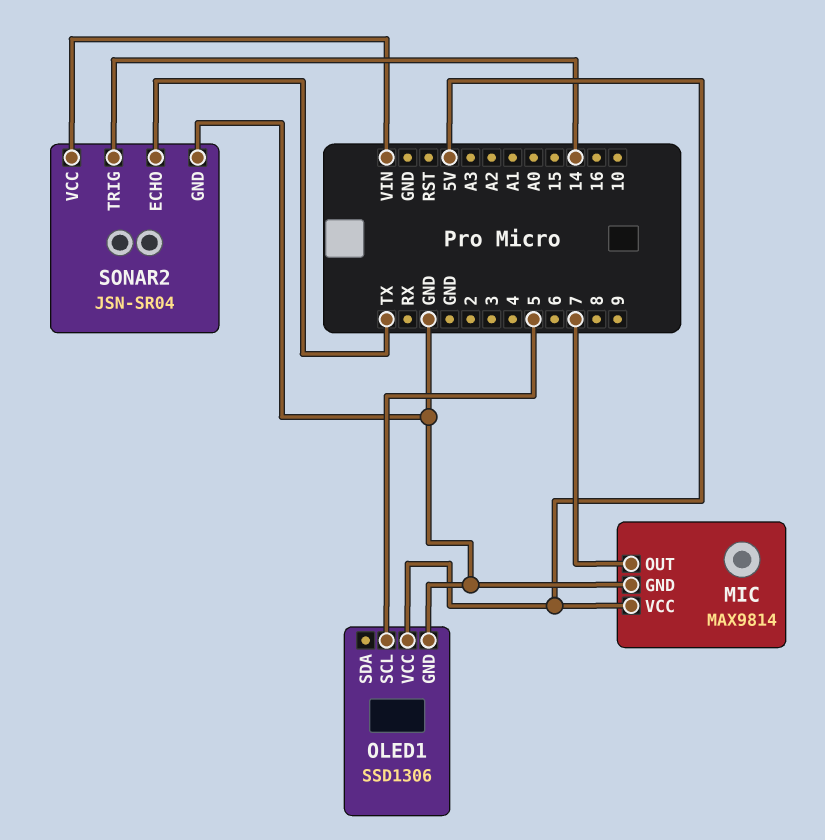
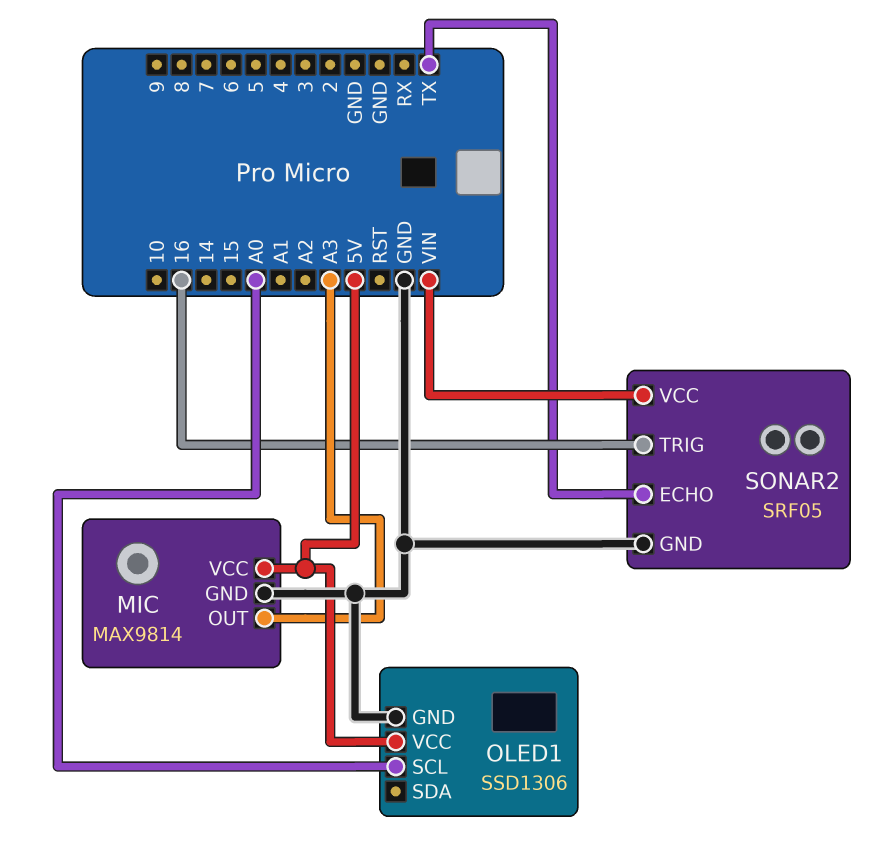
MIC pin OUT: 7 -> A3
OLED1 pin SCL: 5 -> A0
SONAR2: JSN-SR04 -> SRF05
SONAR2 pin TRIG: 14 -> 16

